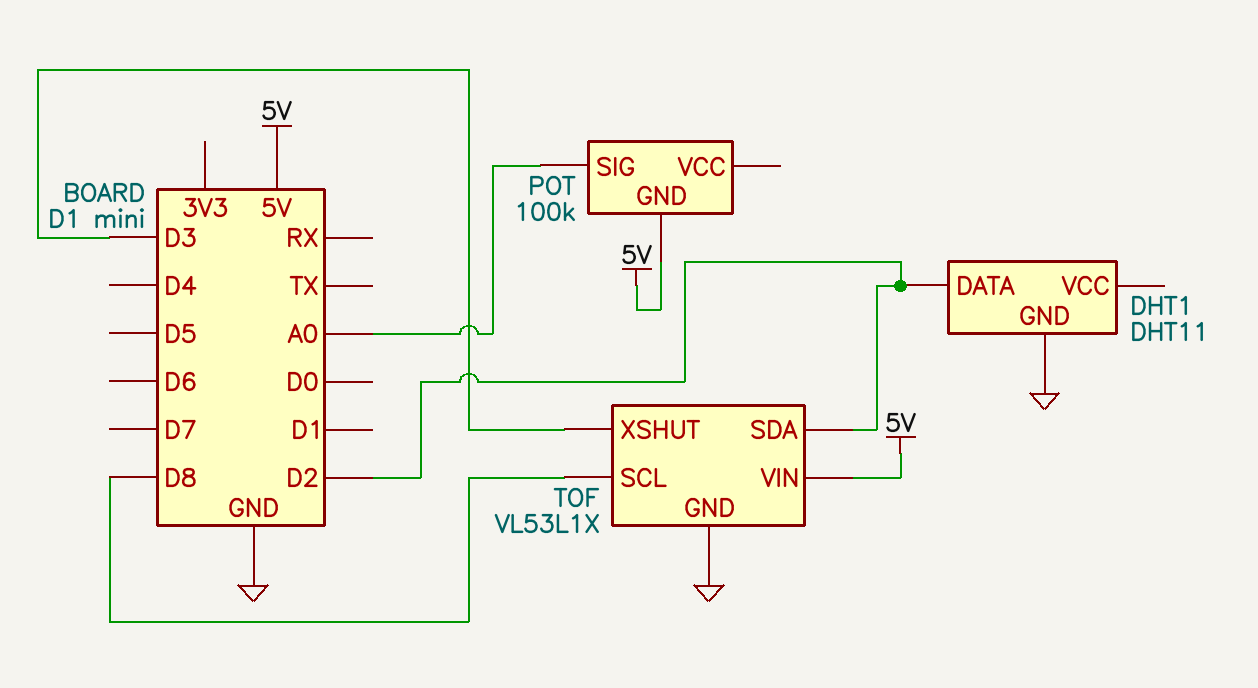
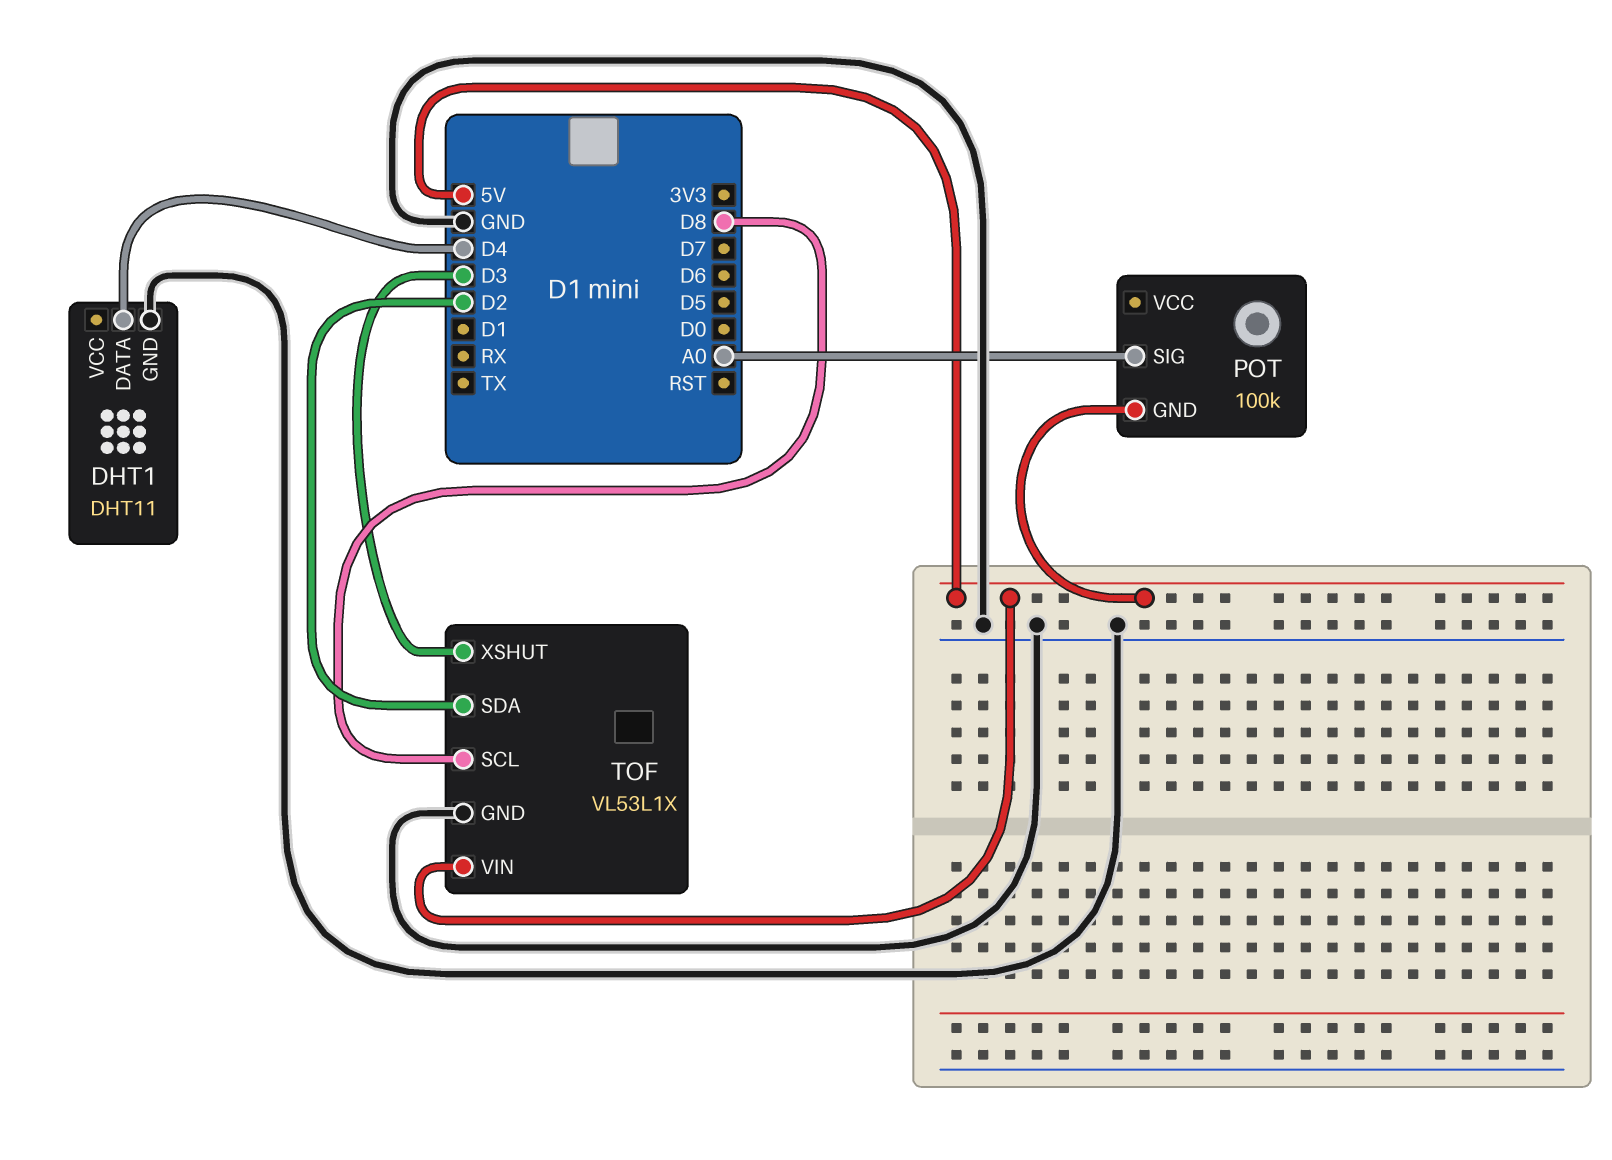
DHT1 pin DATA: D2 -> D4

